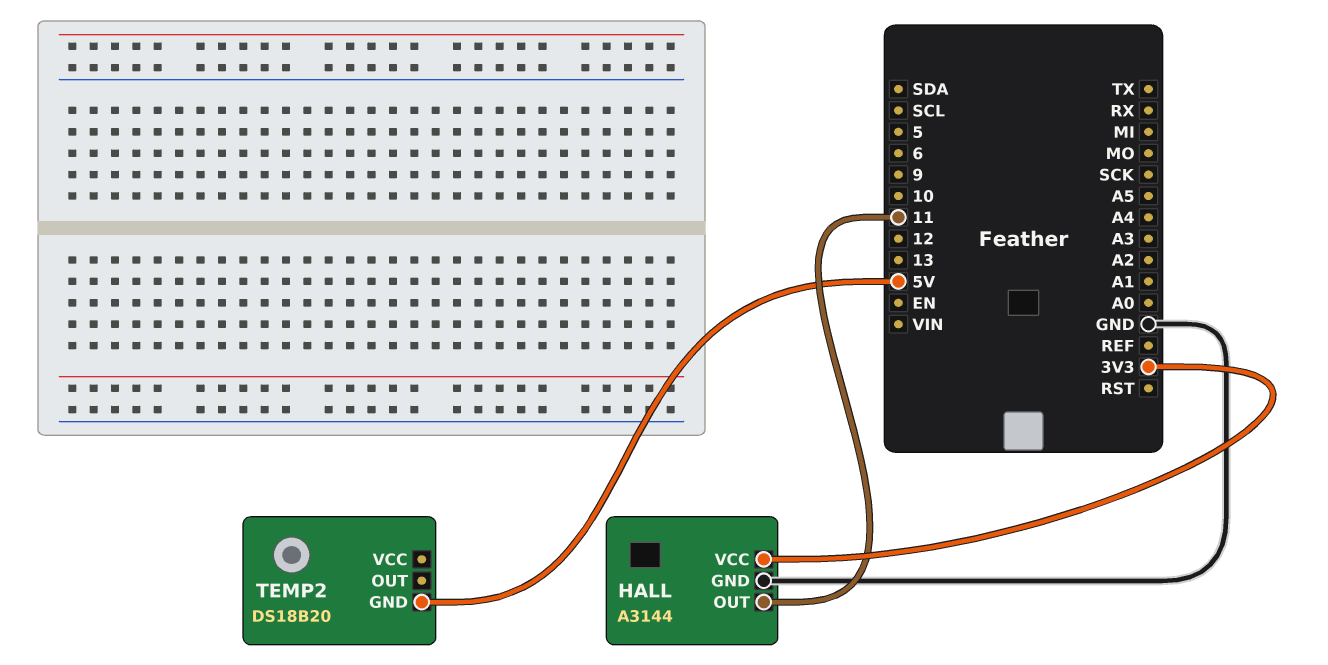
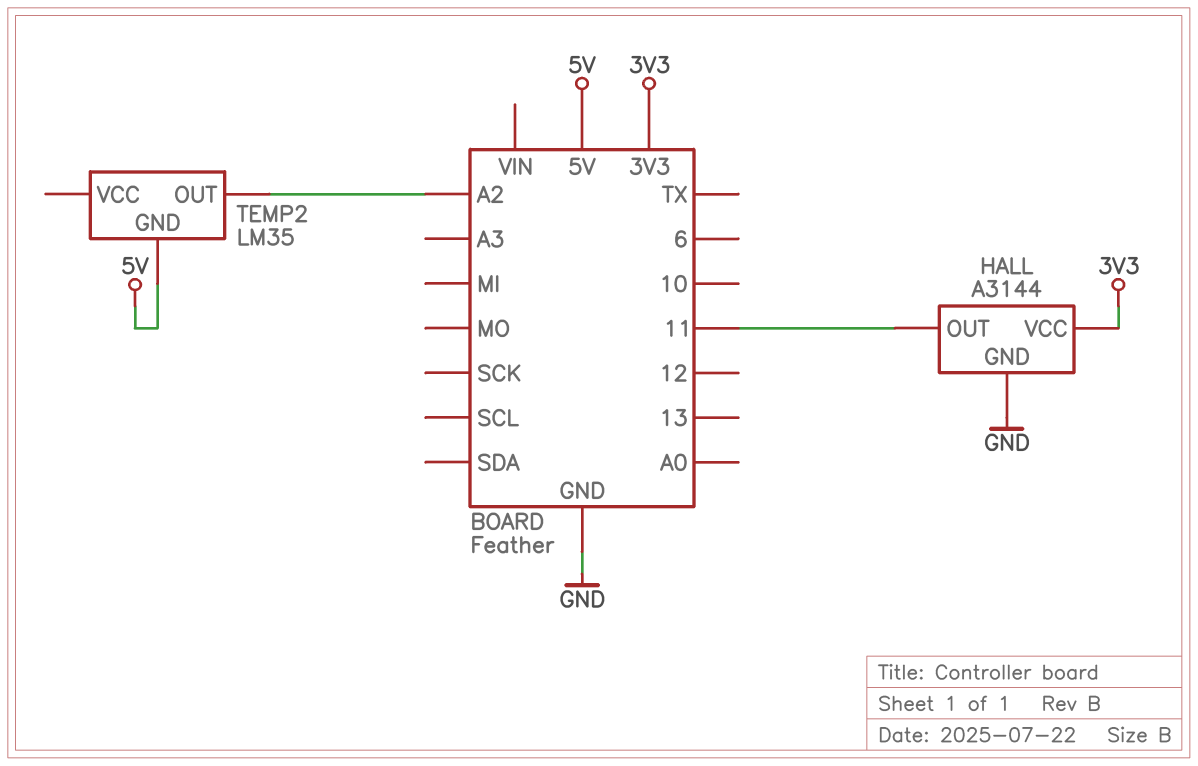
TEMP2: DS18B20 -> LM35
TEMP2 pin OUT: none -> A2

